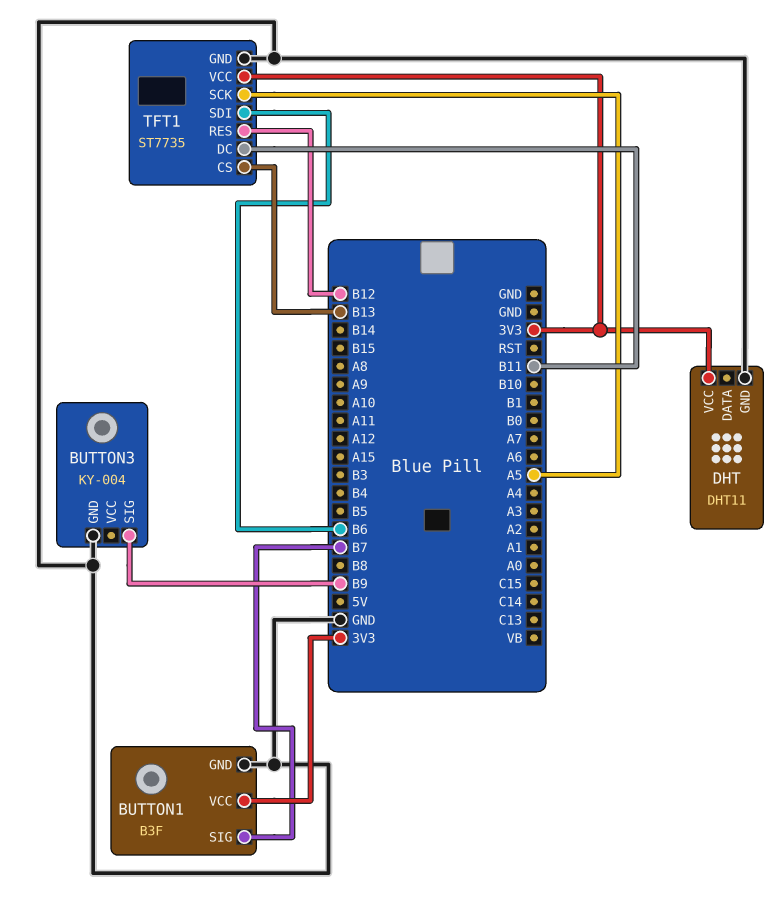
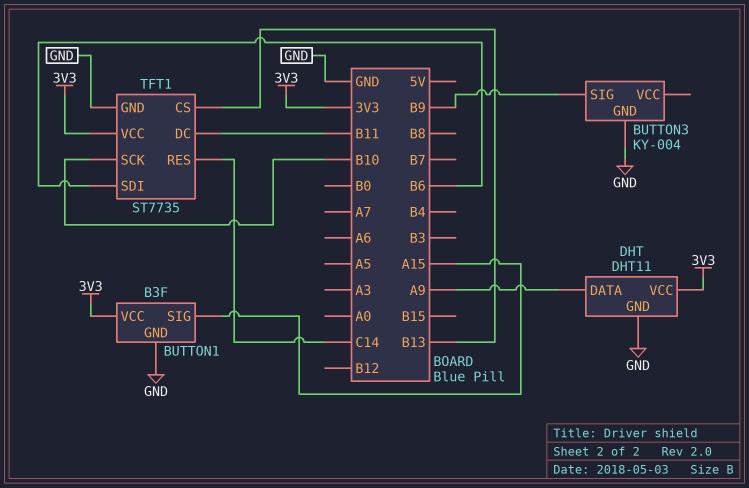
BUTTON1 pin SIG: B7 -> A15
DHT pin DATA: none -> A9
TFT1 pin RES: B12 -> C14
TFT1 pin SCK: A5 -> B10

